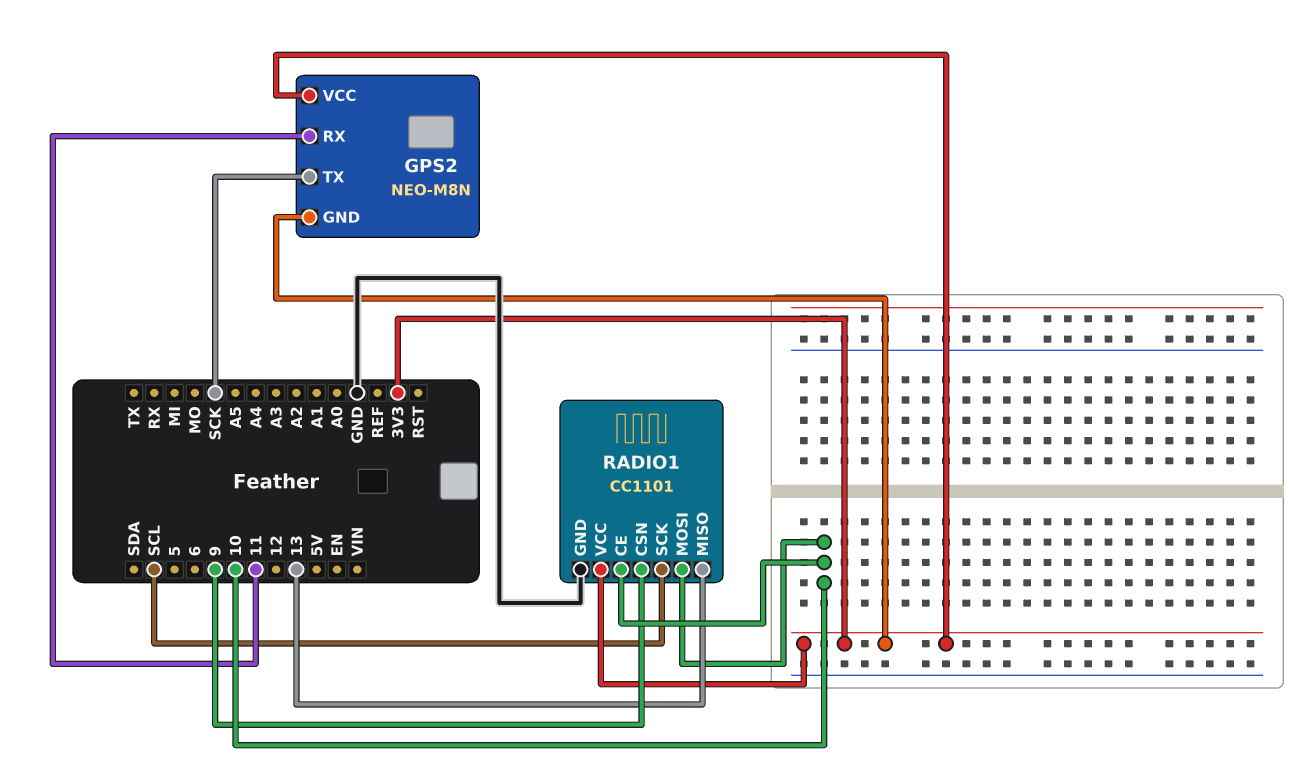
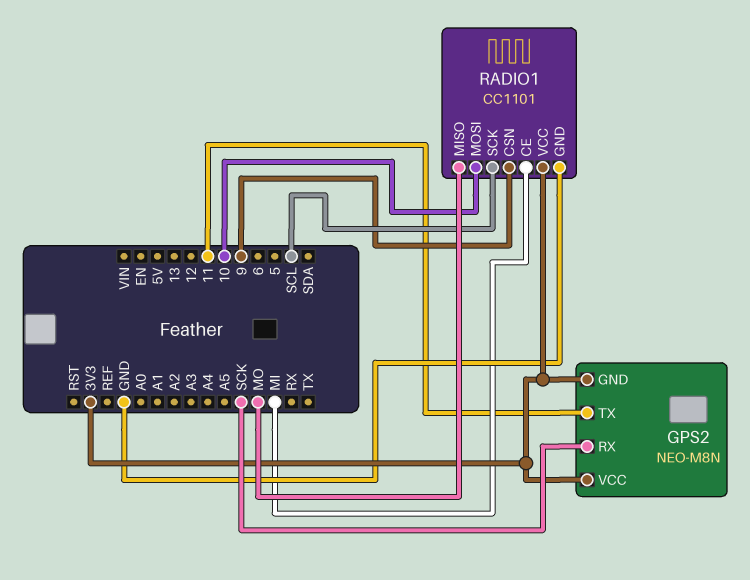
GPS2 pin RX: 11 -> SCK
GPS2 pin TX: SCK -> 11
RADIO1 pin CE: 10 -> MI
RADIO1 pin MISO: 13 -> MO

